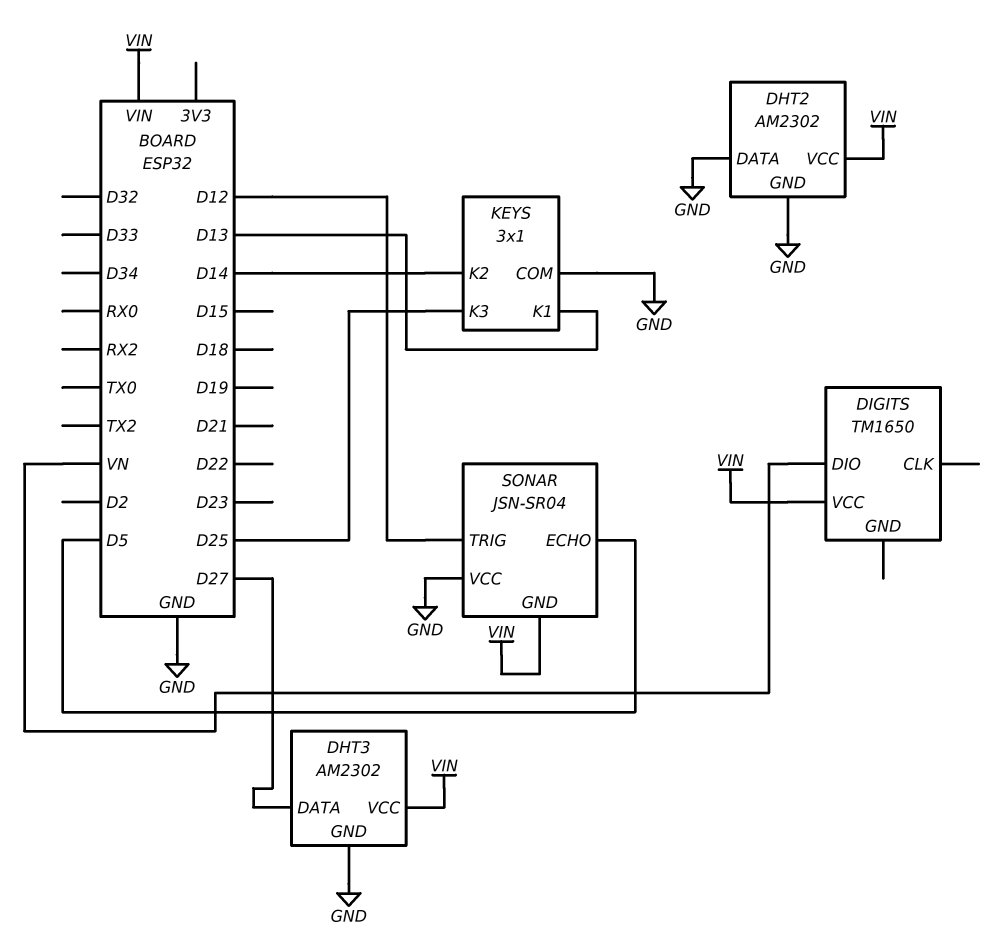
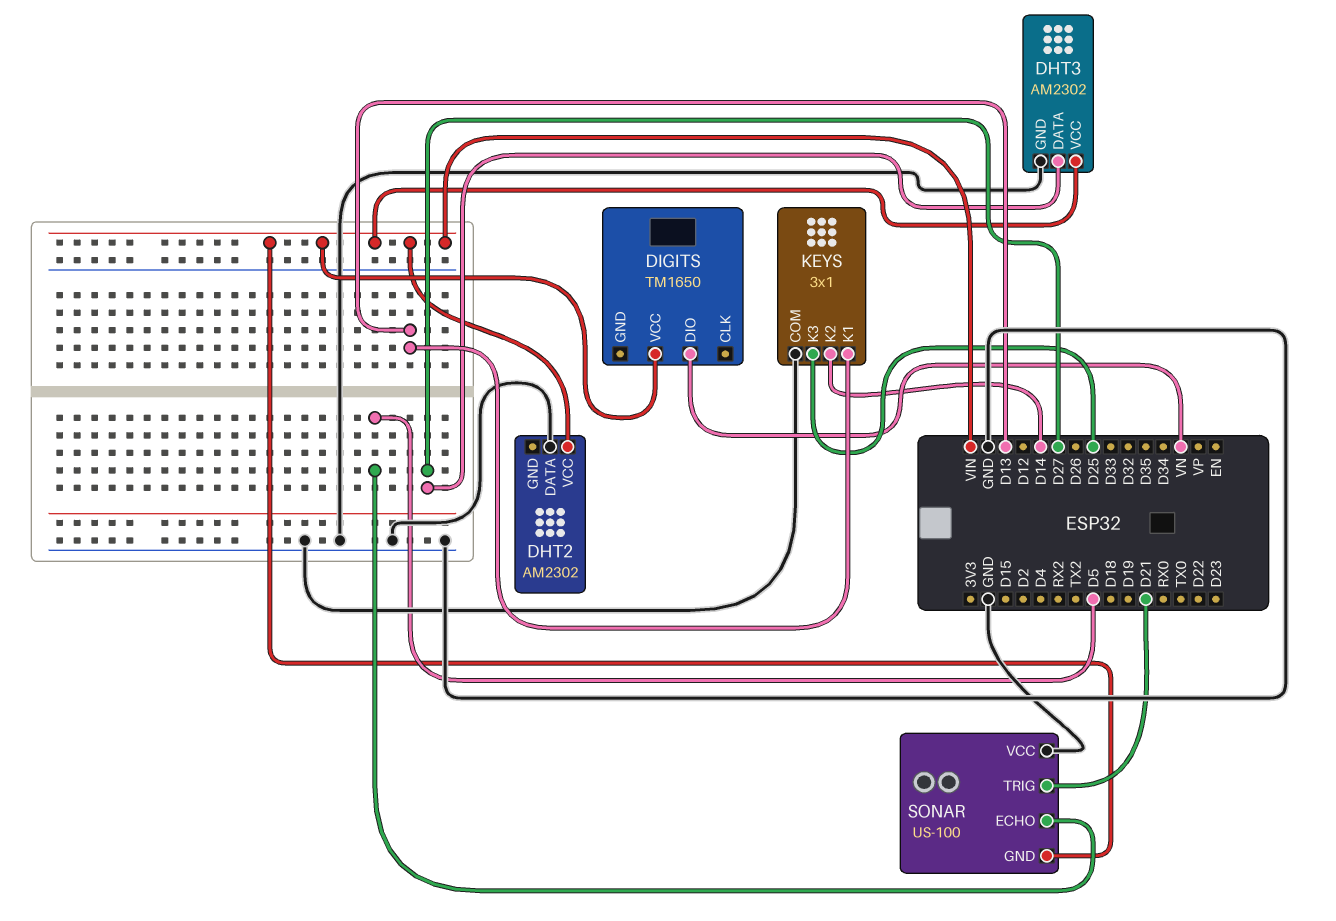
DHT2 pin GND: GND -> none
SONAR: JSN-SR04 -> US-100
SONAR pin TRIG: D12 -> D21

